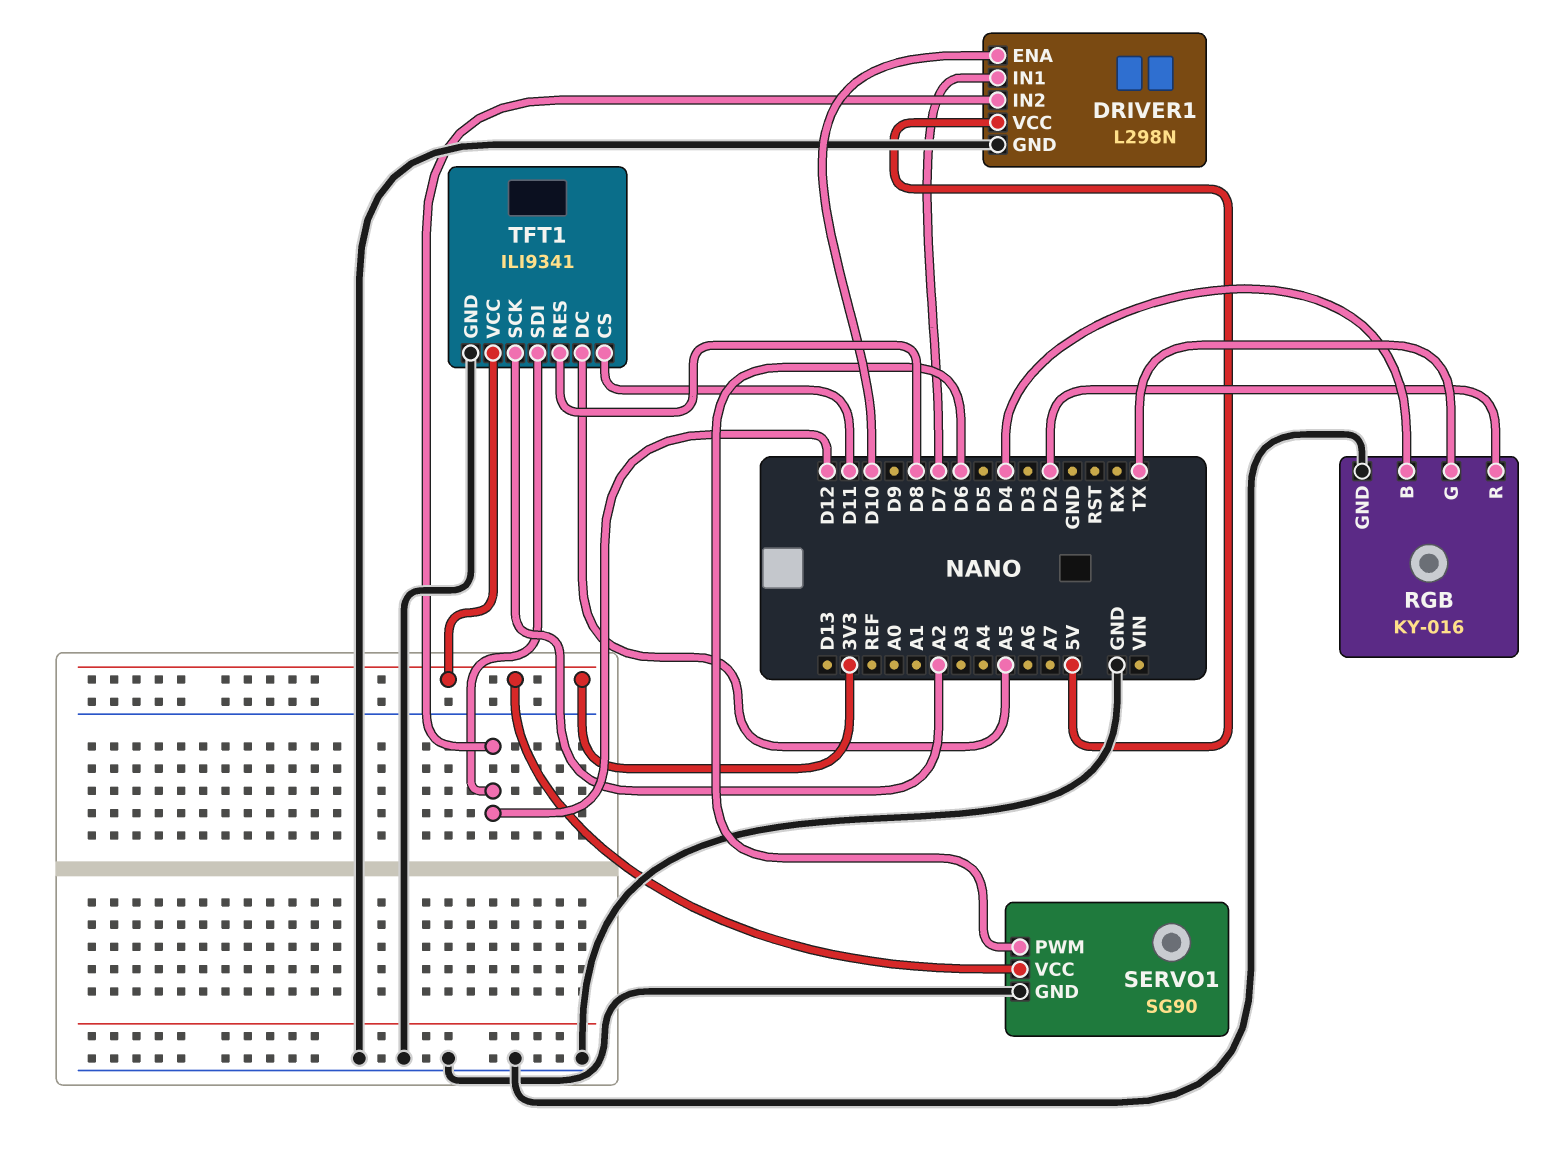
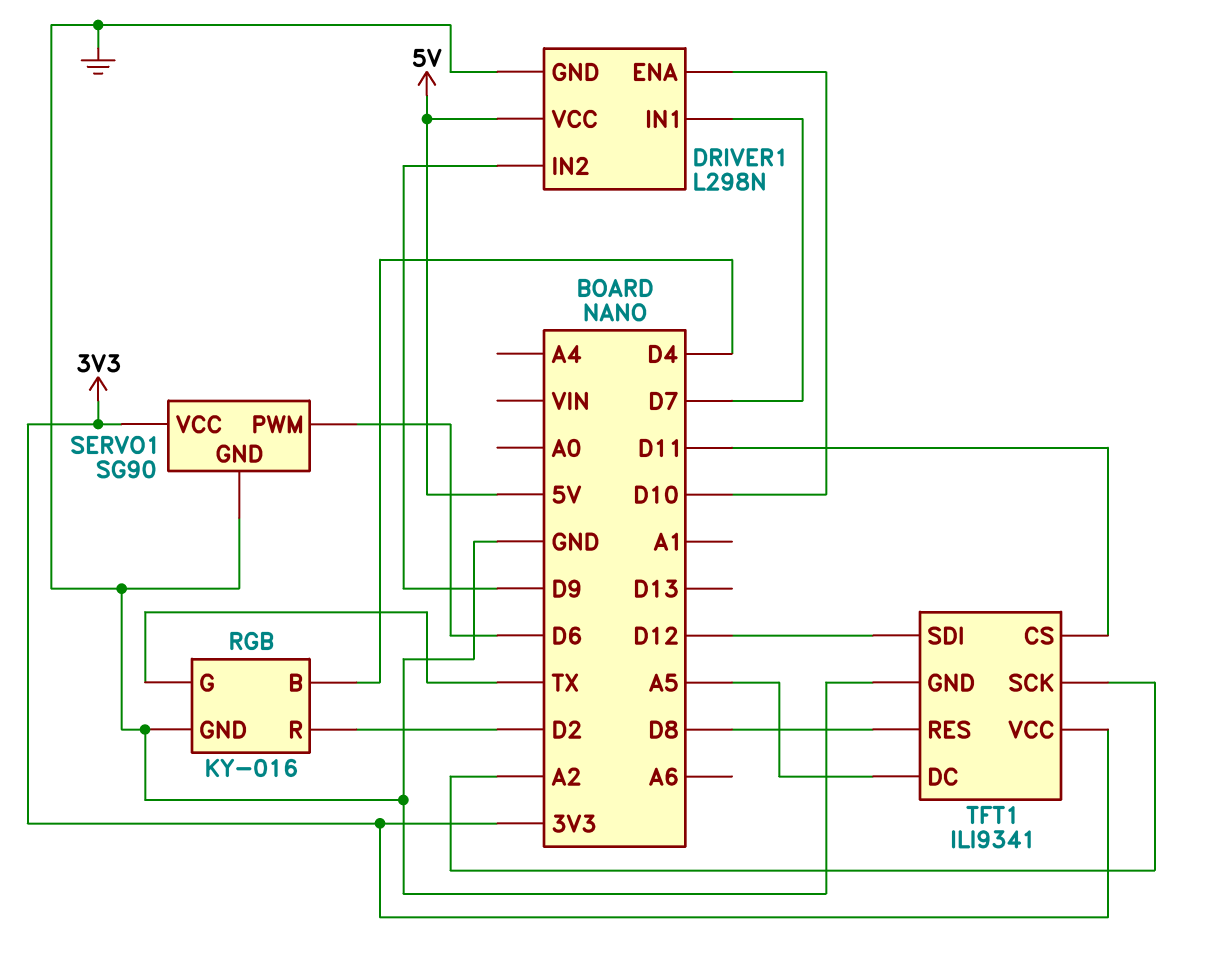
DRIVER1 pin IN2: D12 -> D9

